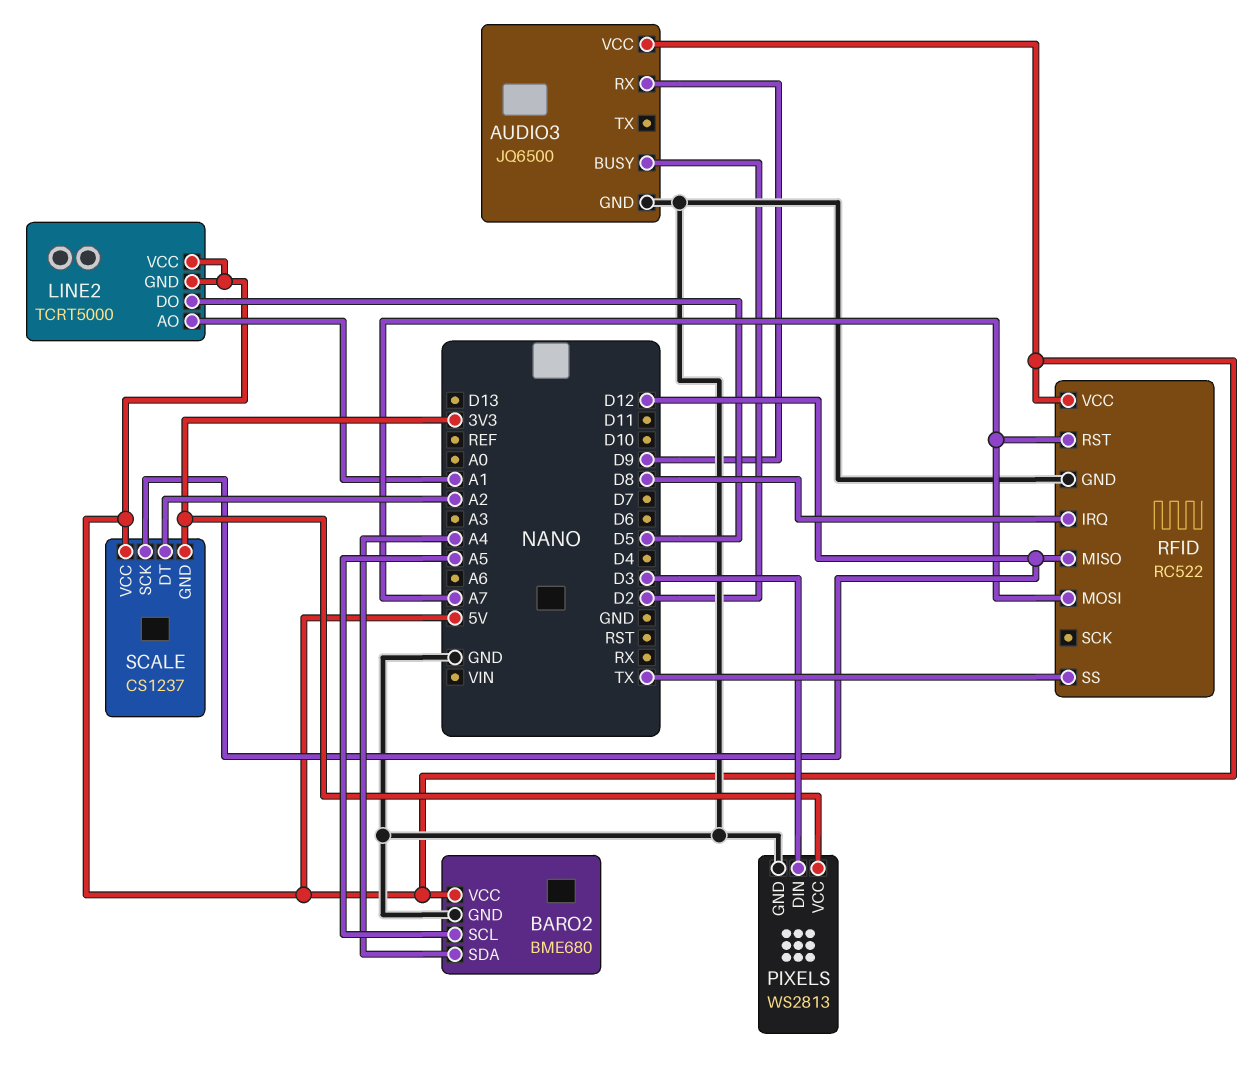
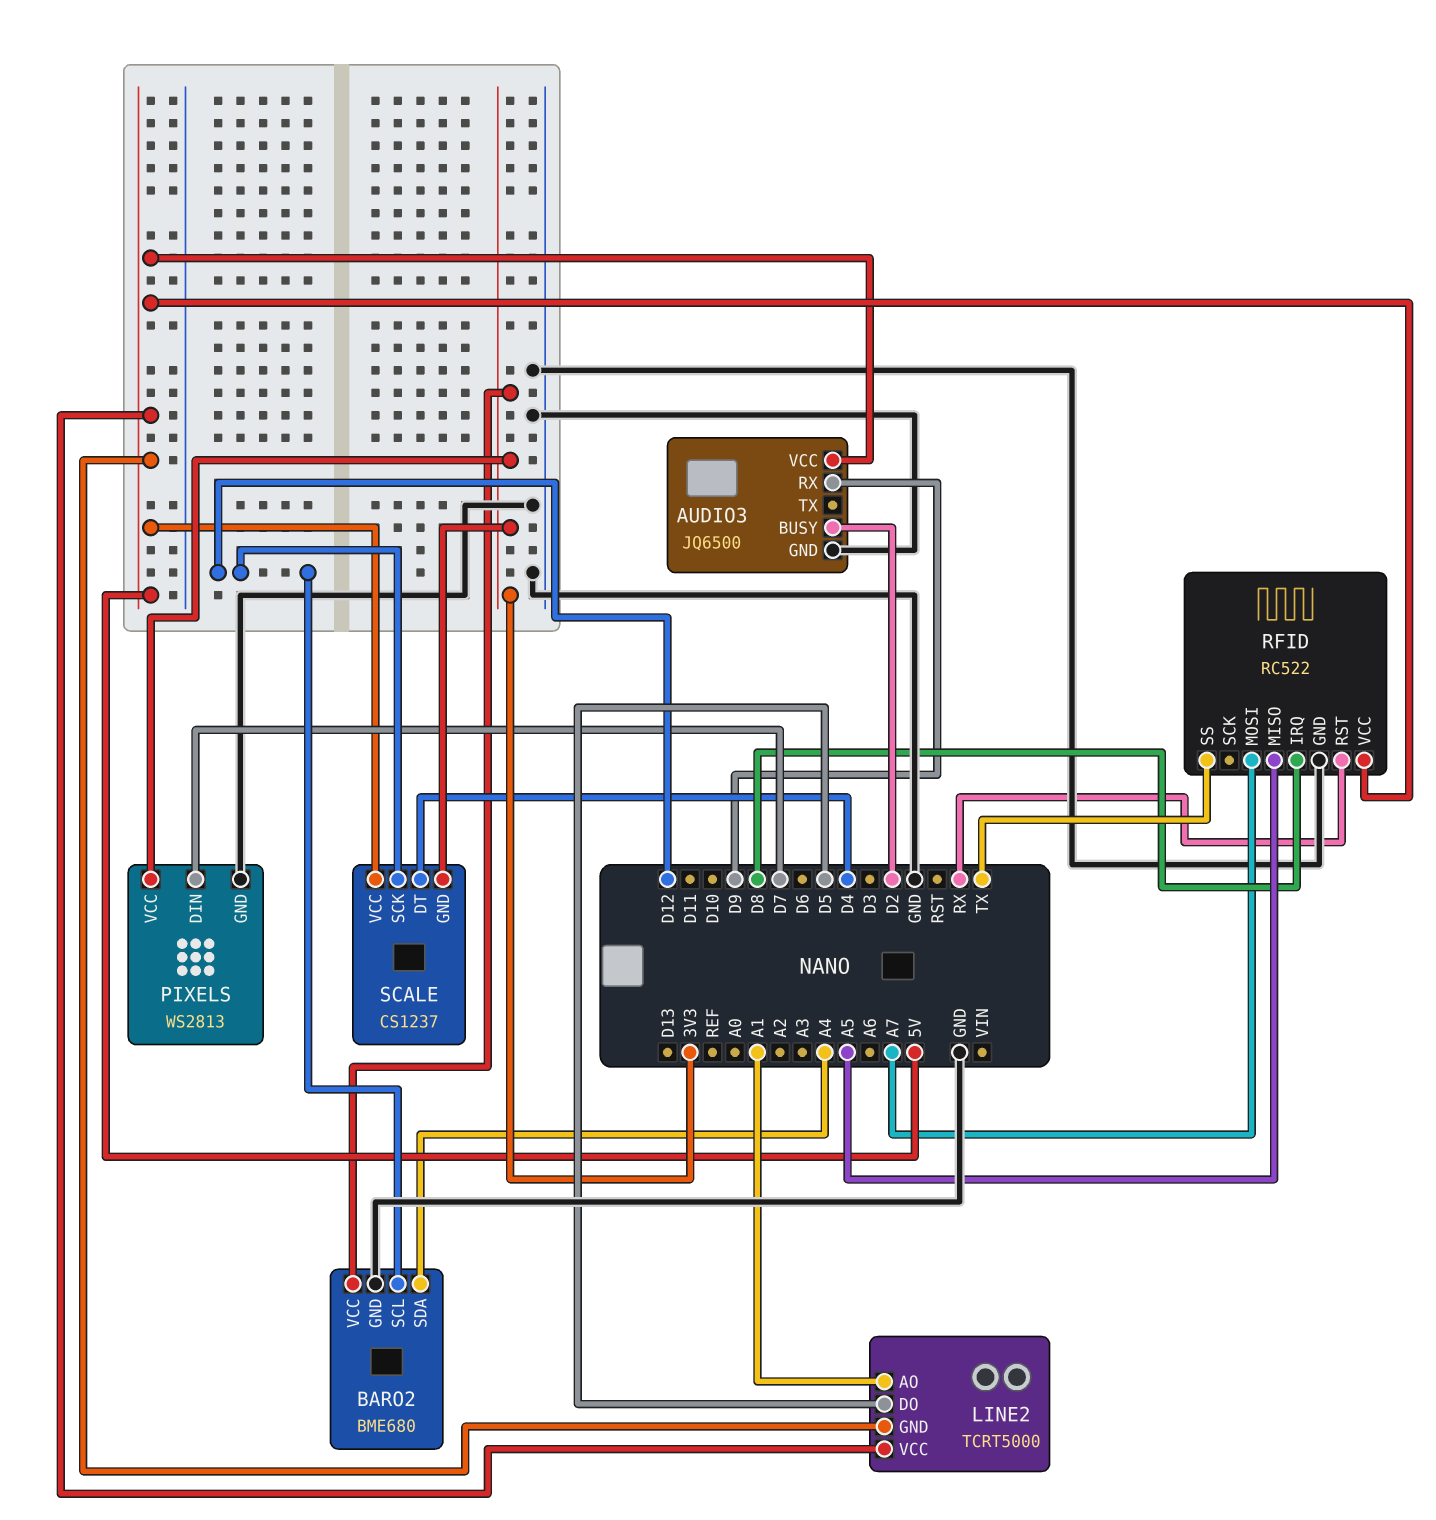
BARO2 pin SCL: A5 -> D12
BARO2 pin VCC: 5V -> 3V3
PIXELS pin DIN: D3 -> D7
RFID pin MISO: D12 -> A5
RFID pin RST: A7 -> RX
SCALE pin DT: A2 -> D4

